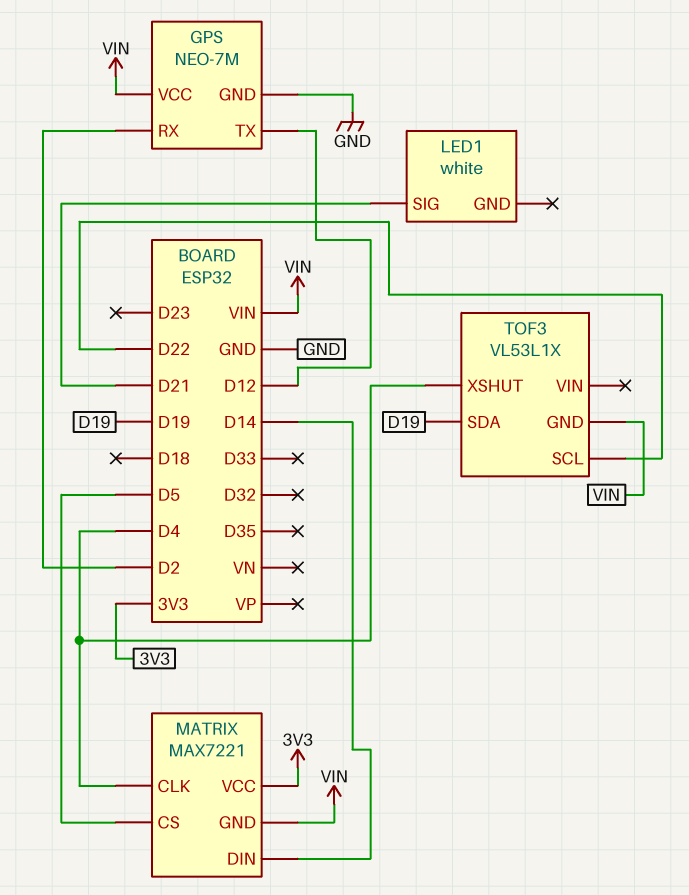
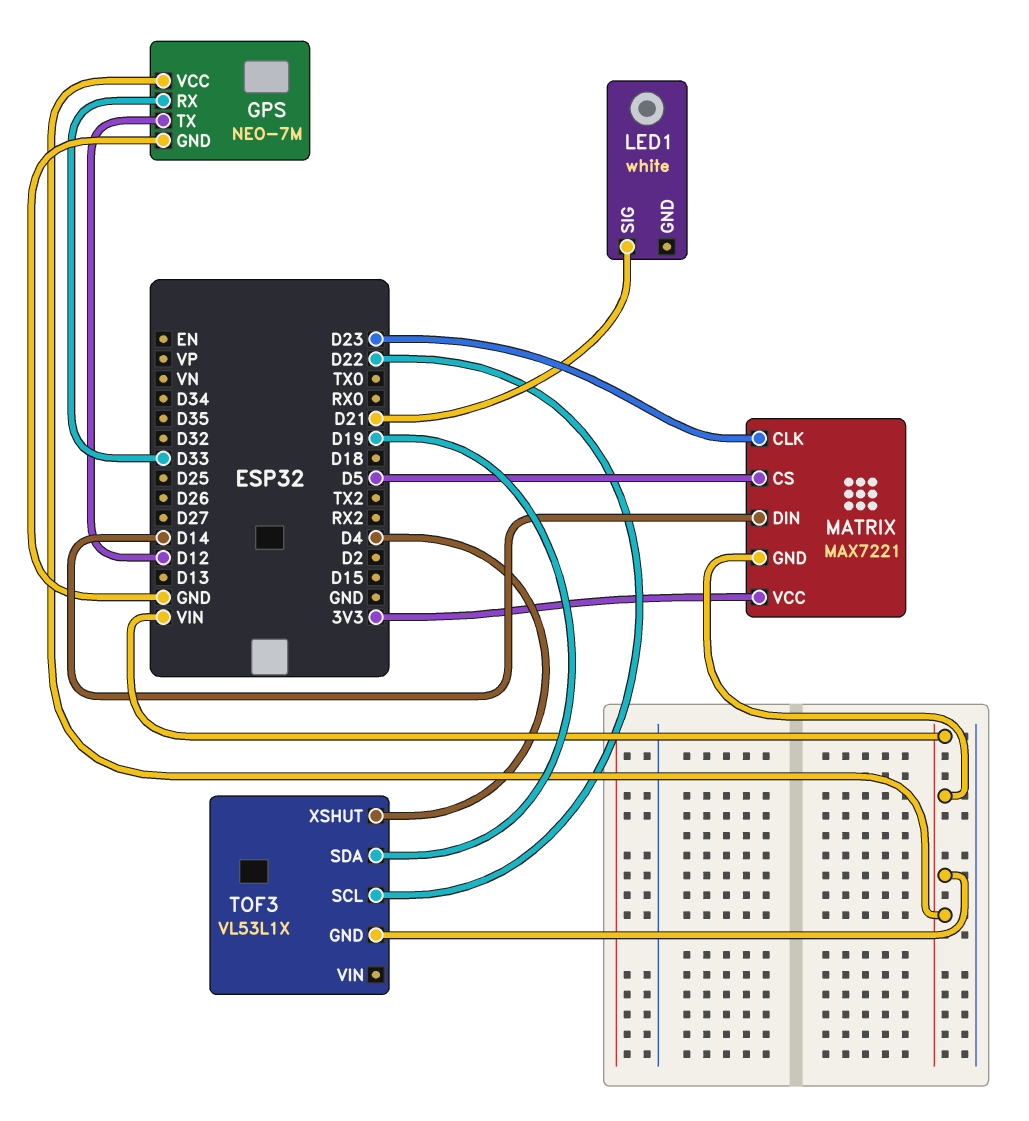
GPS pin RX: D2 -> D33
MATRIX pin CLK: D4 -> D23

